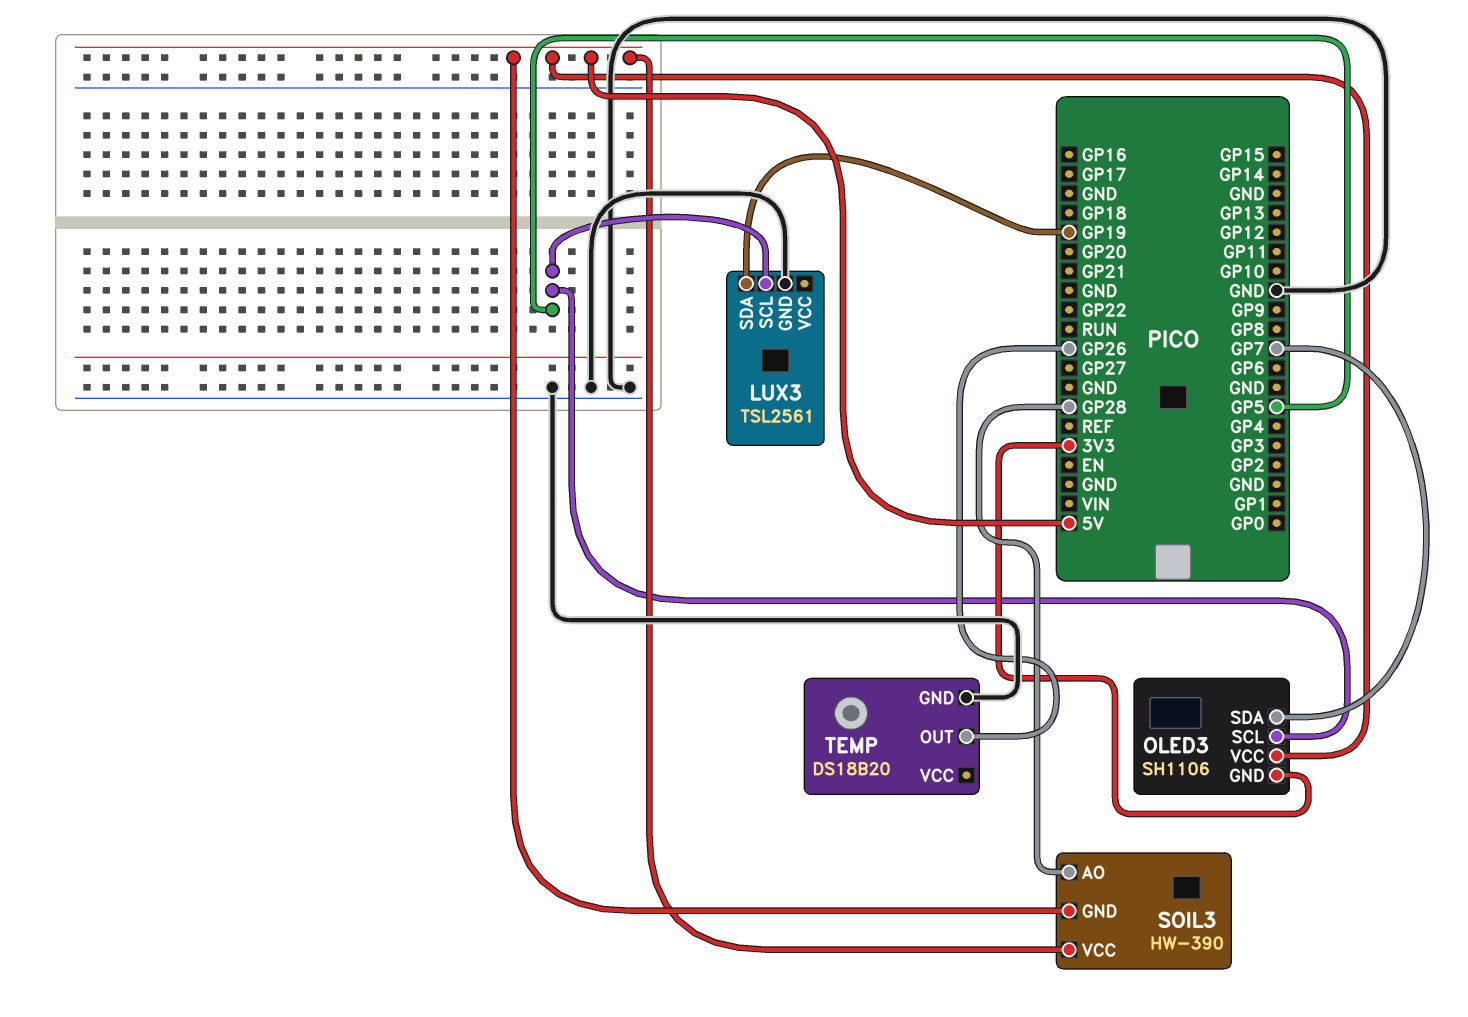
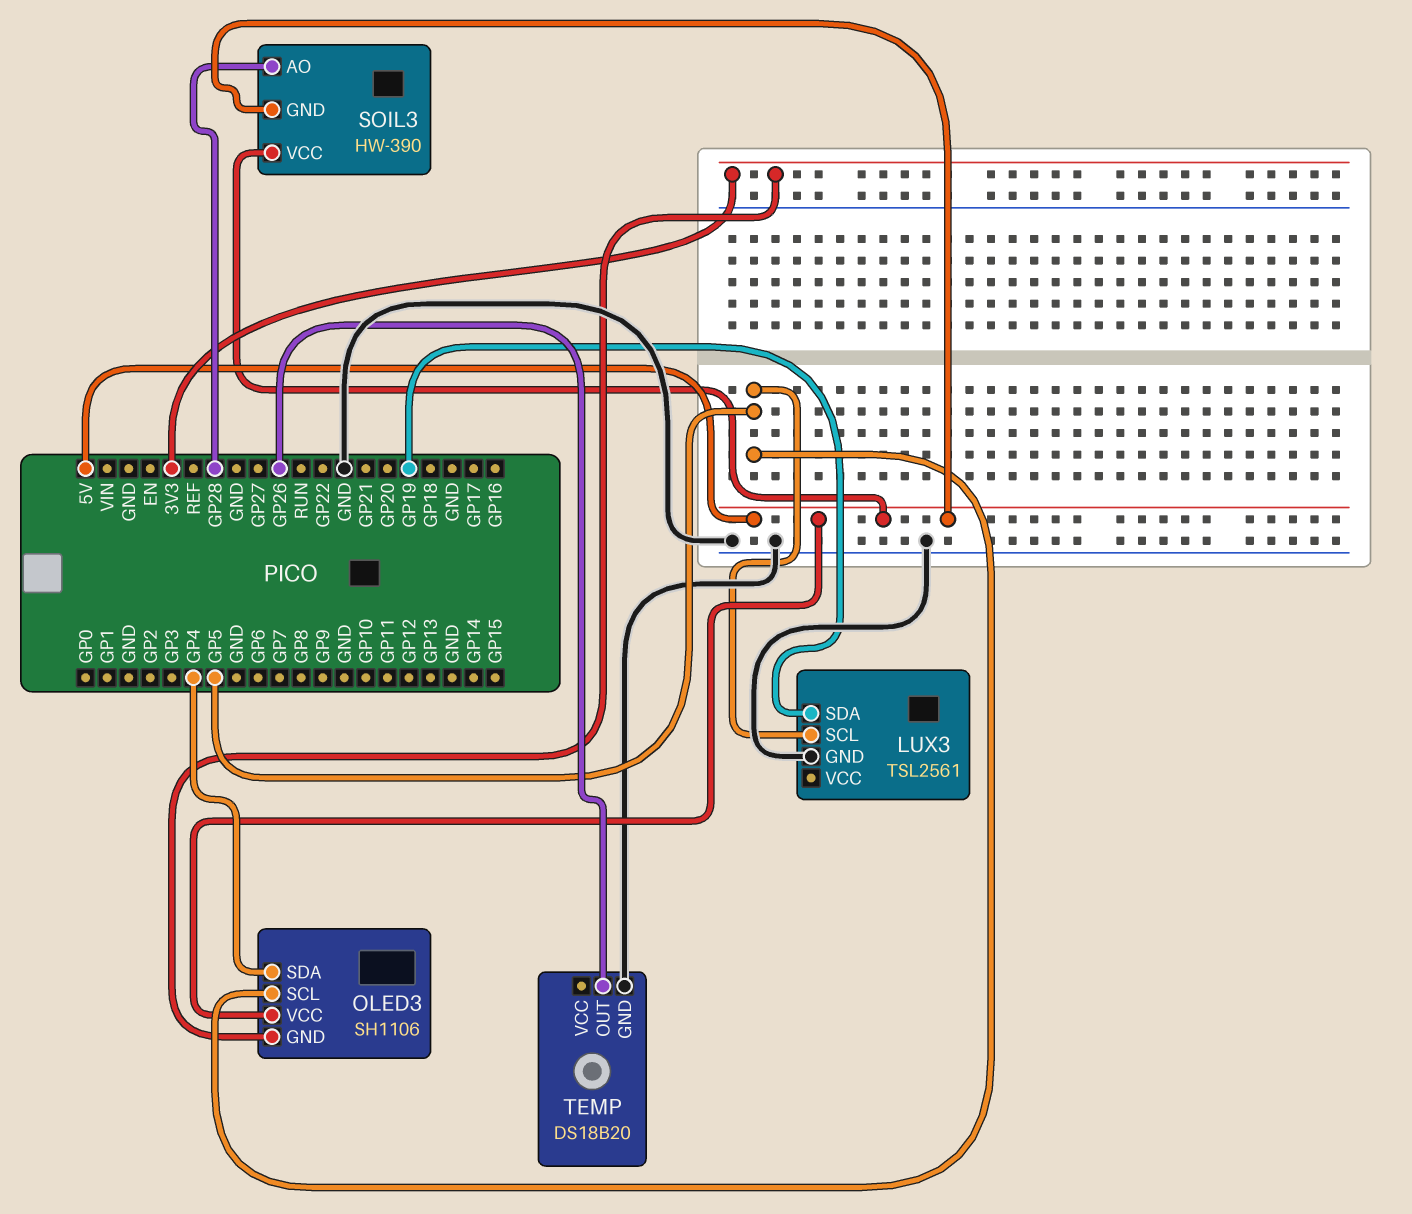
OLED3 pin SDA: GP7 -> GP4

